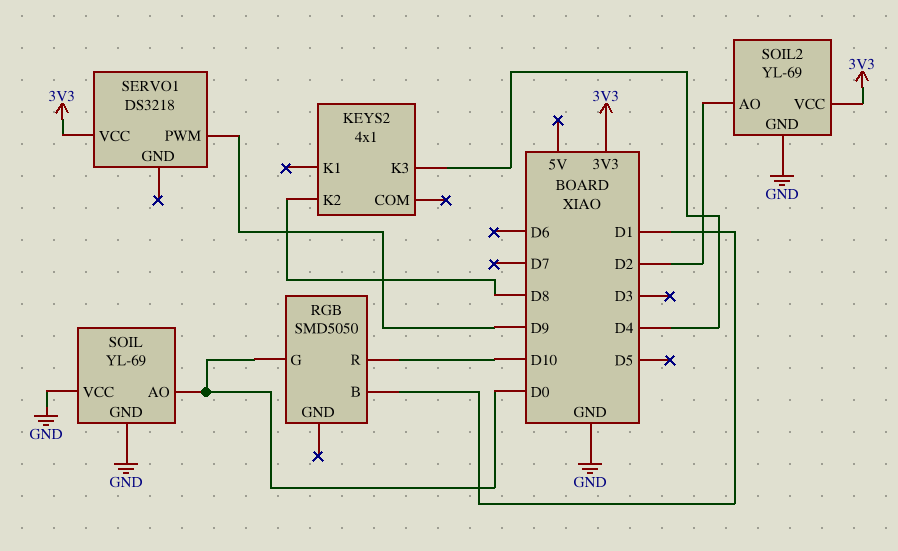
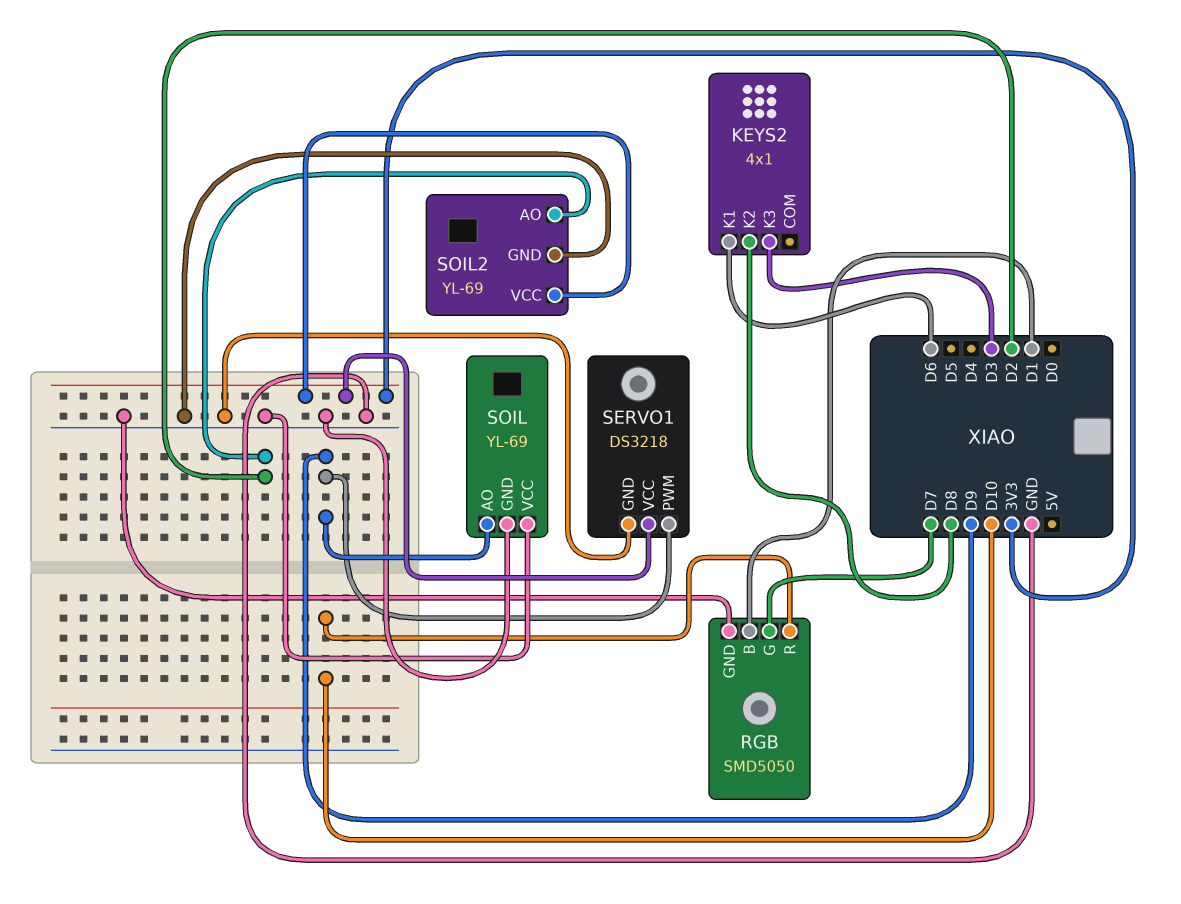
KEYS2 pin K1: none -> D6
KEYS2 pin K3: D4 -> D3
RGB pin G: D0 -> D7
RGB pin GND: none -> GND
SERVO1 pin GND: none -> GND
SOIL pin AO: D0 -> D9

